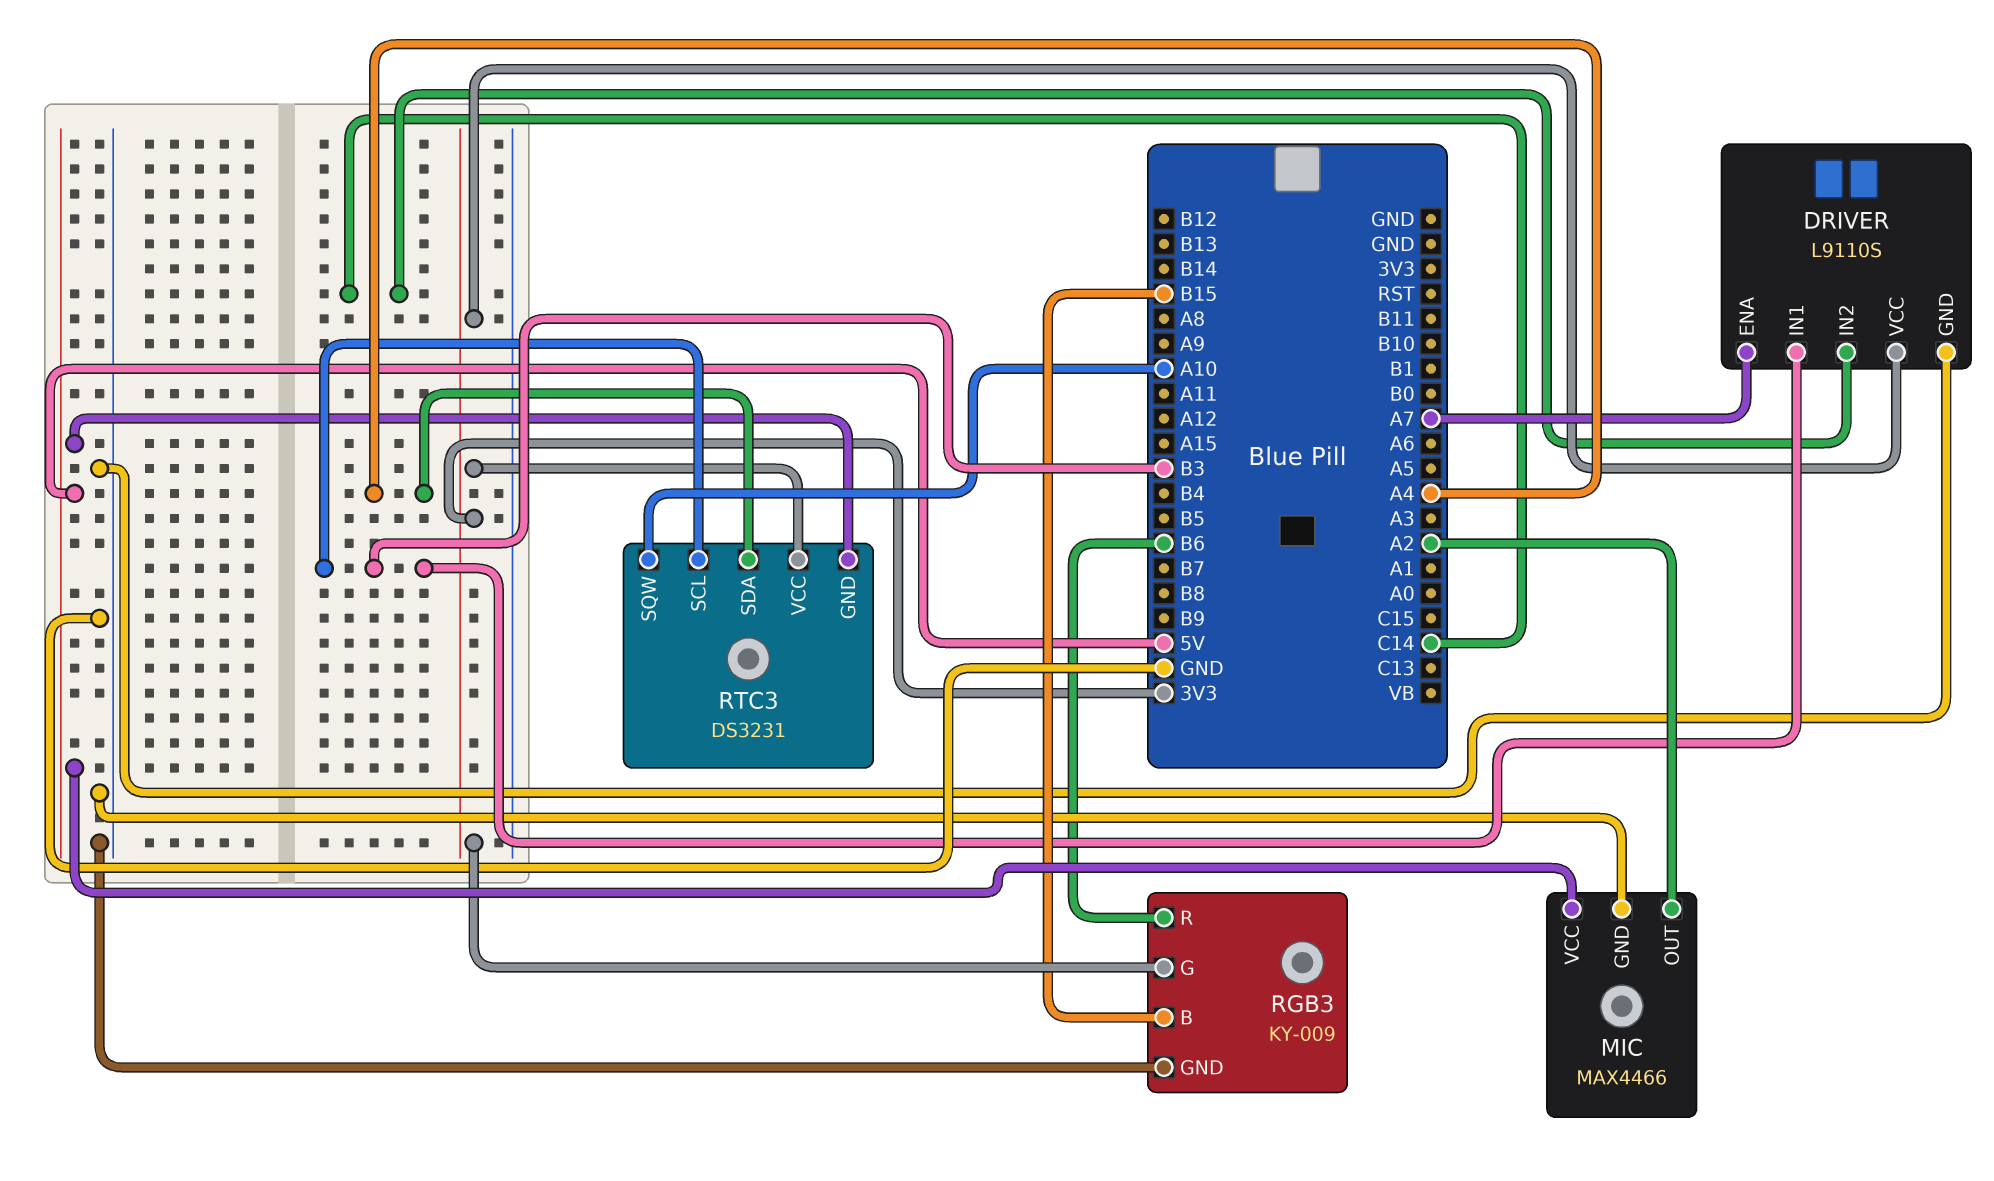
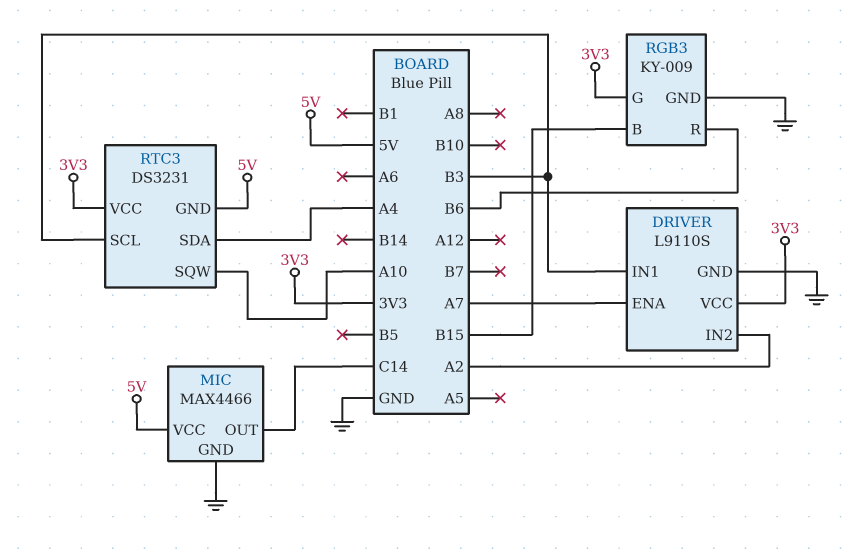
DRIVER pin IN2: C14 -> A2
MIC pin OUT: A2 -> C14

